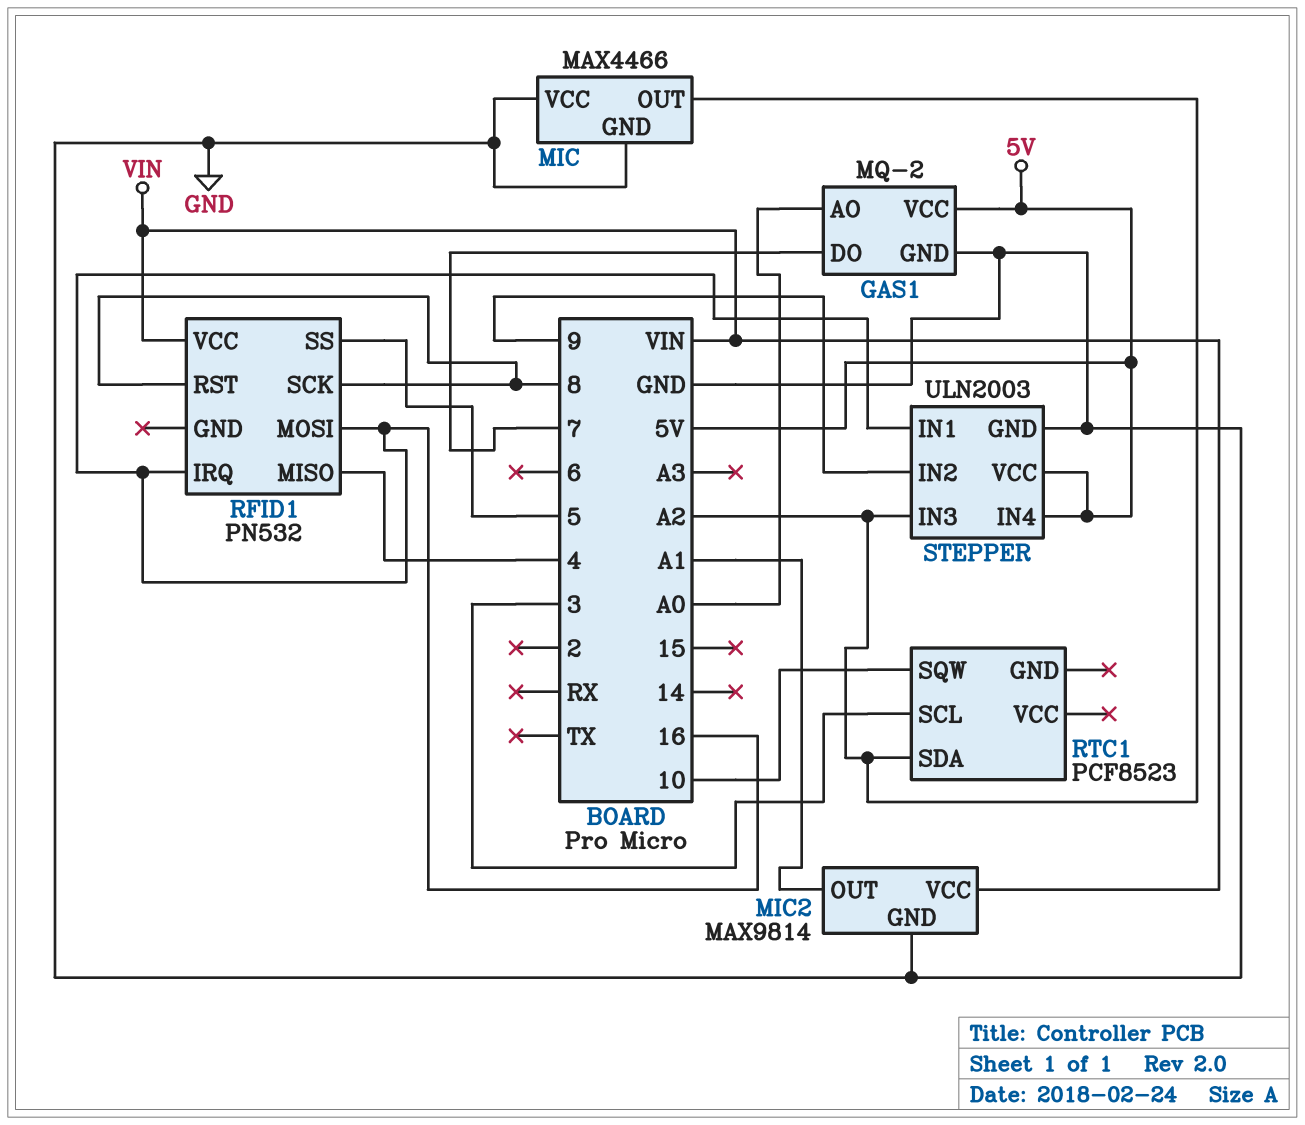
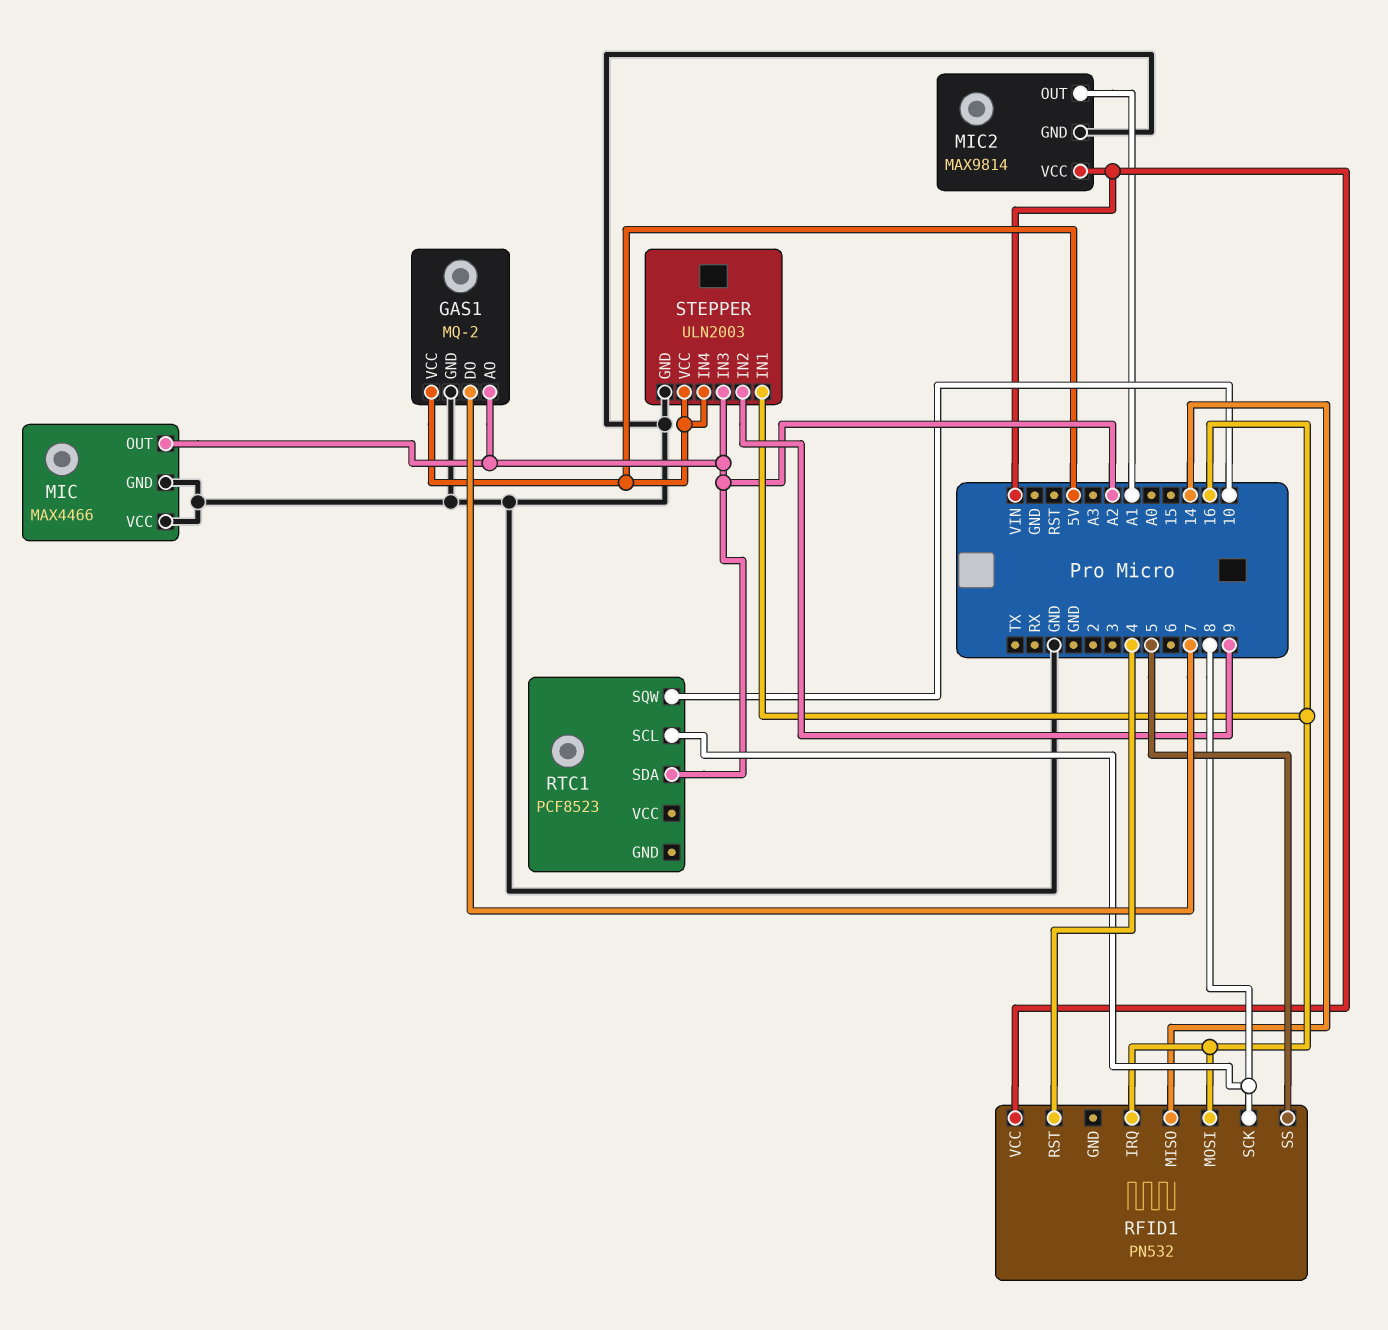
GAS1 pin AO: A0 -> A2
RFID1 pin MISO: 4 -> 14
RFID1 pin RST: 8 -> 4
RTC1 pin SCL: 3 -> 8

